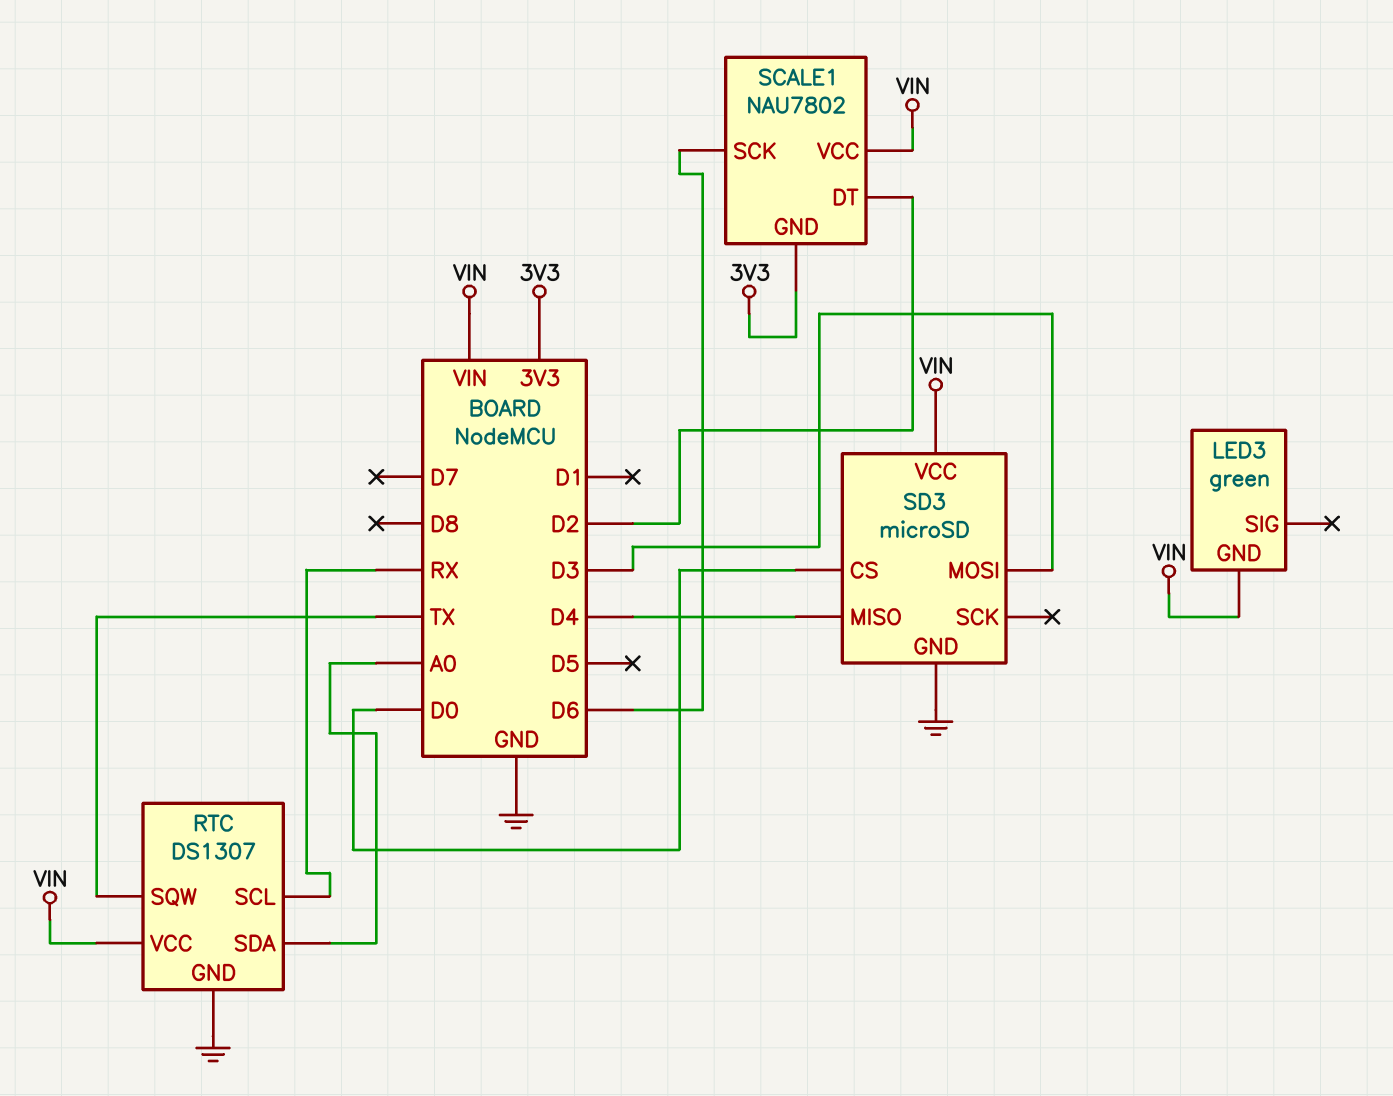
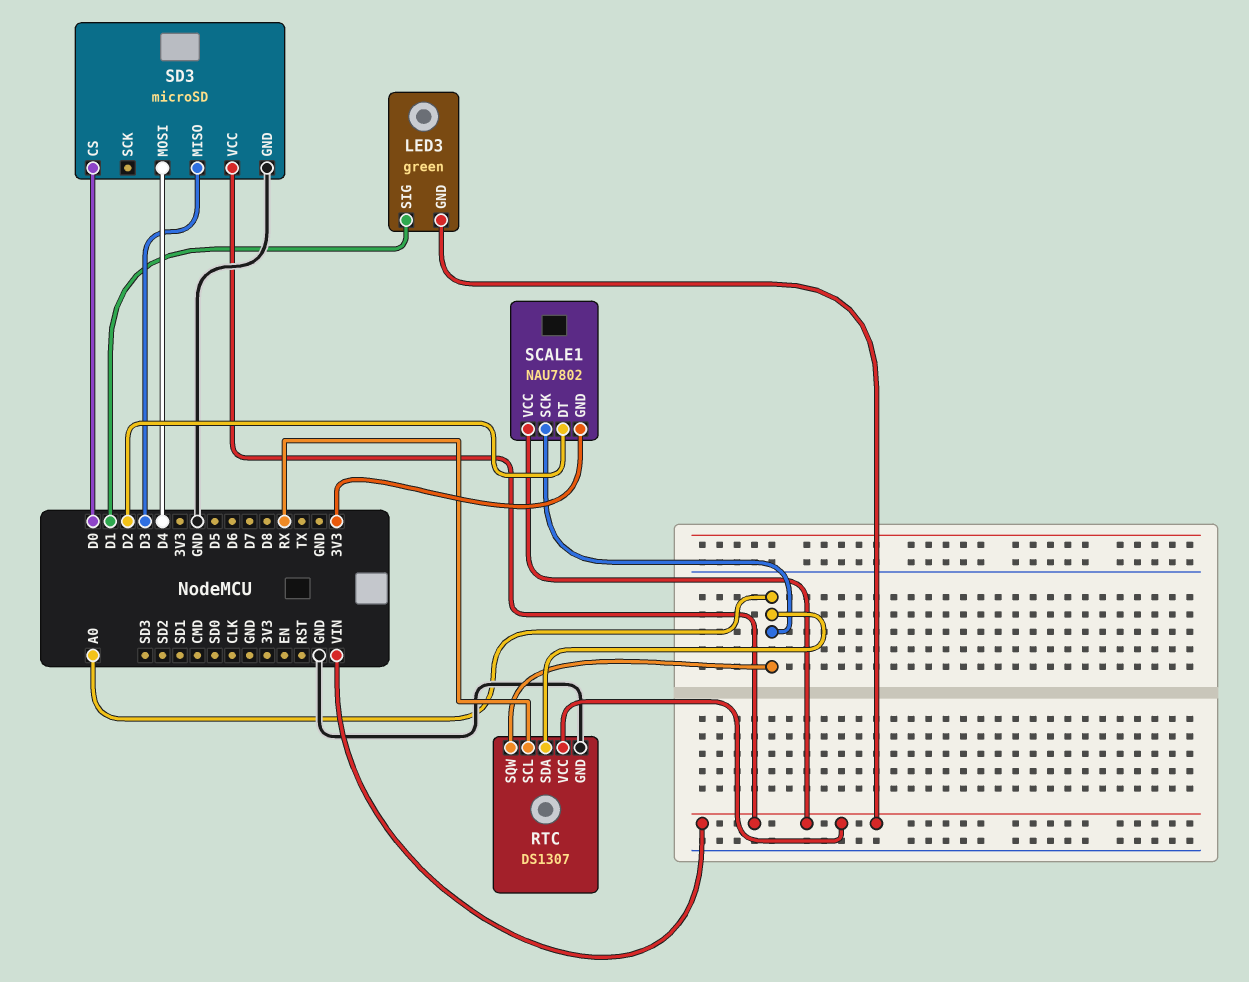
LED3 pin SIG: none -> D1
RTC pin SQW: TX -> A0
SCALE1 pin SCK: D6 -> A0
SD3 pin MISO: D4 -> D3
SD3 pin MOSI: D3 -> D4

